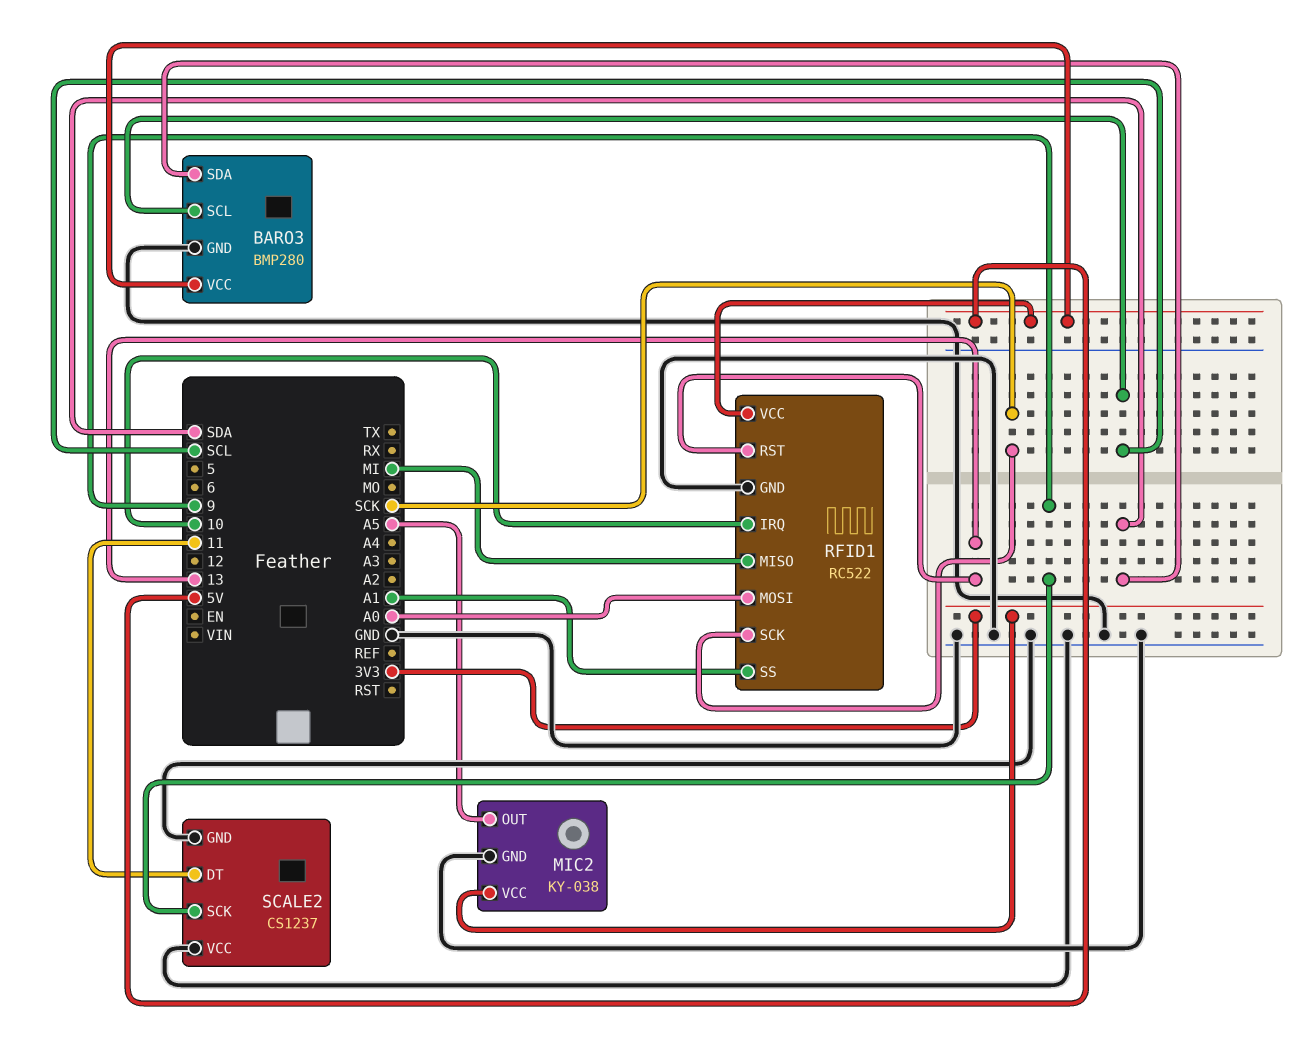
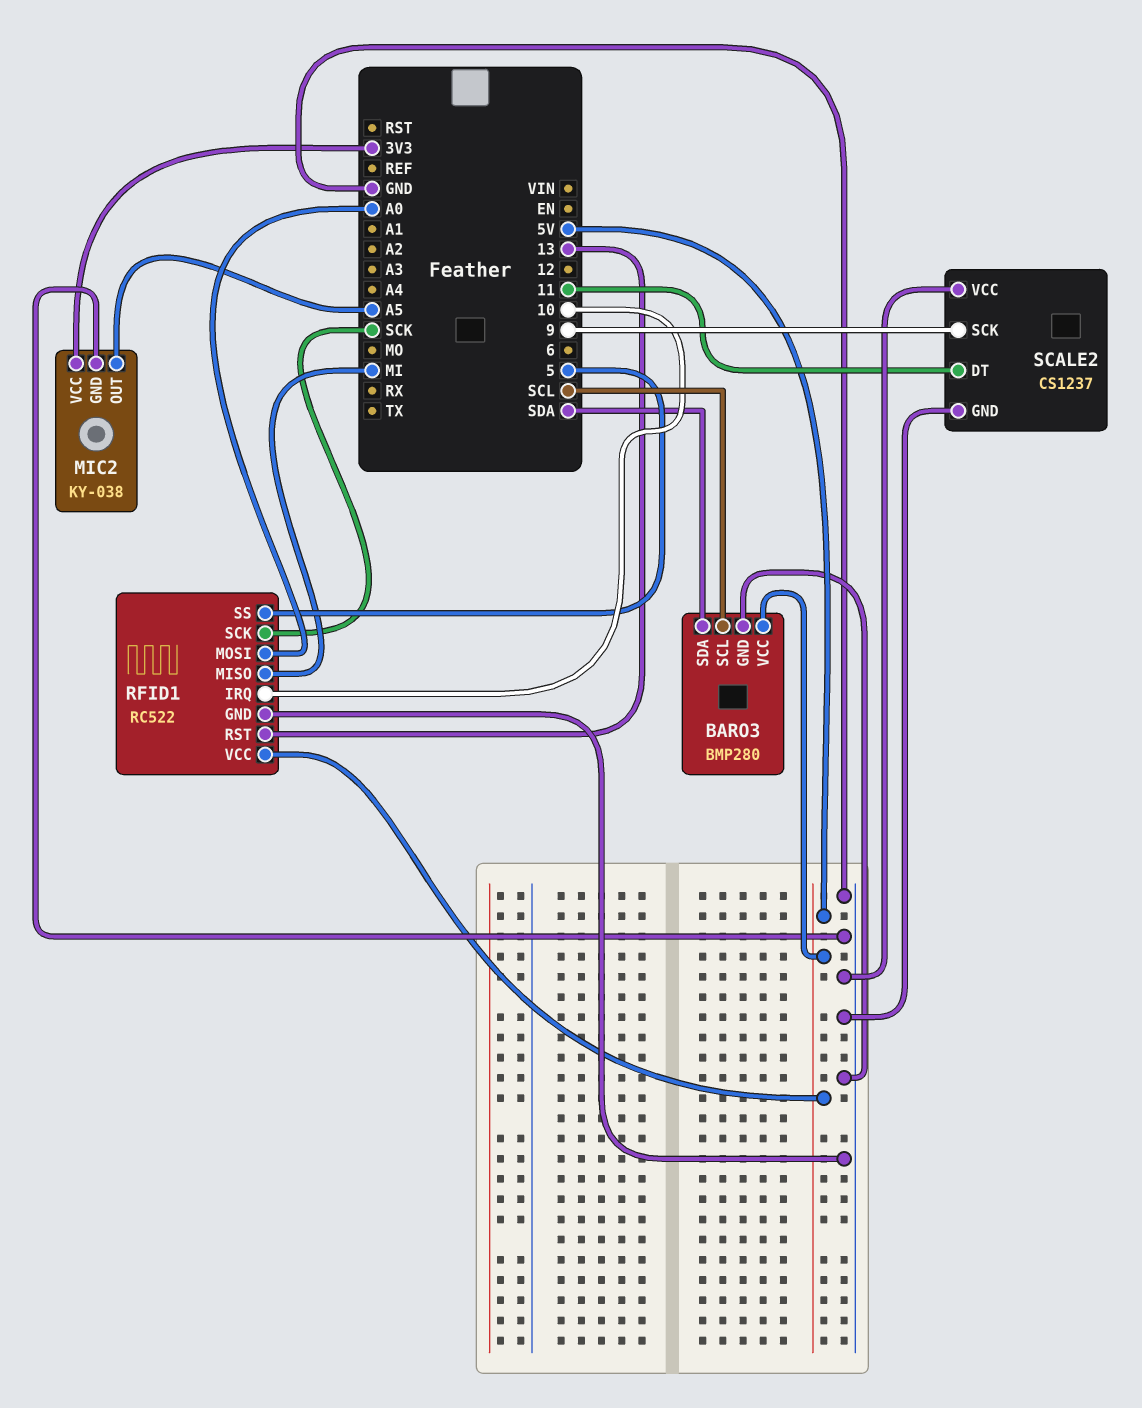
RFID1 pin SS: A1 -> 5

